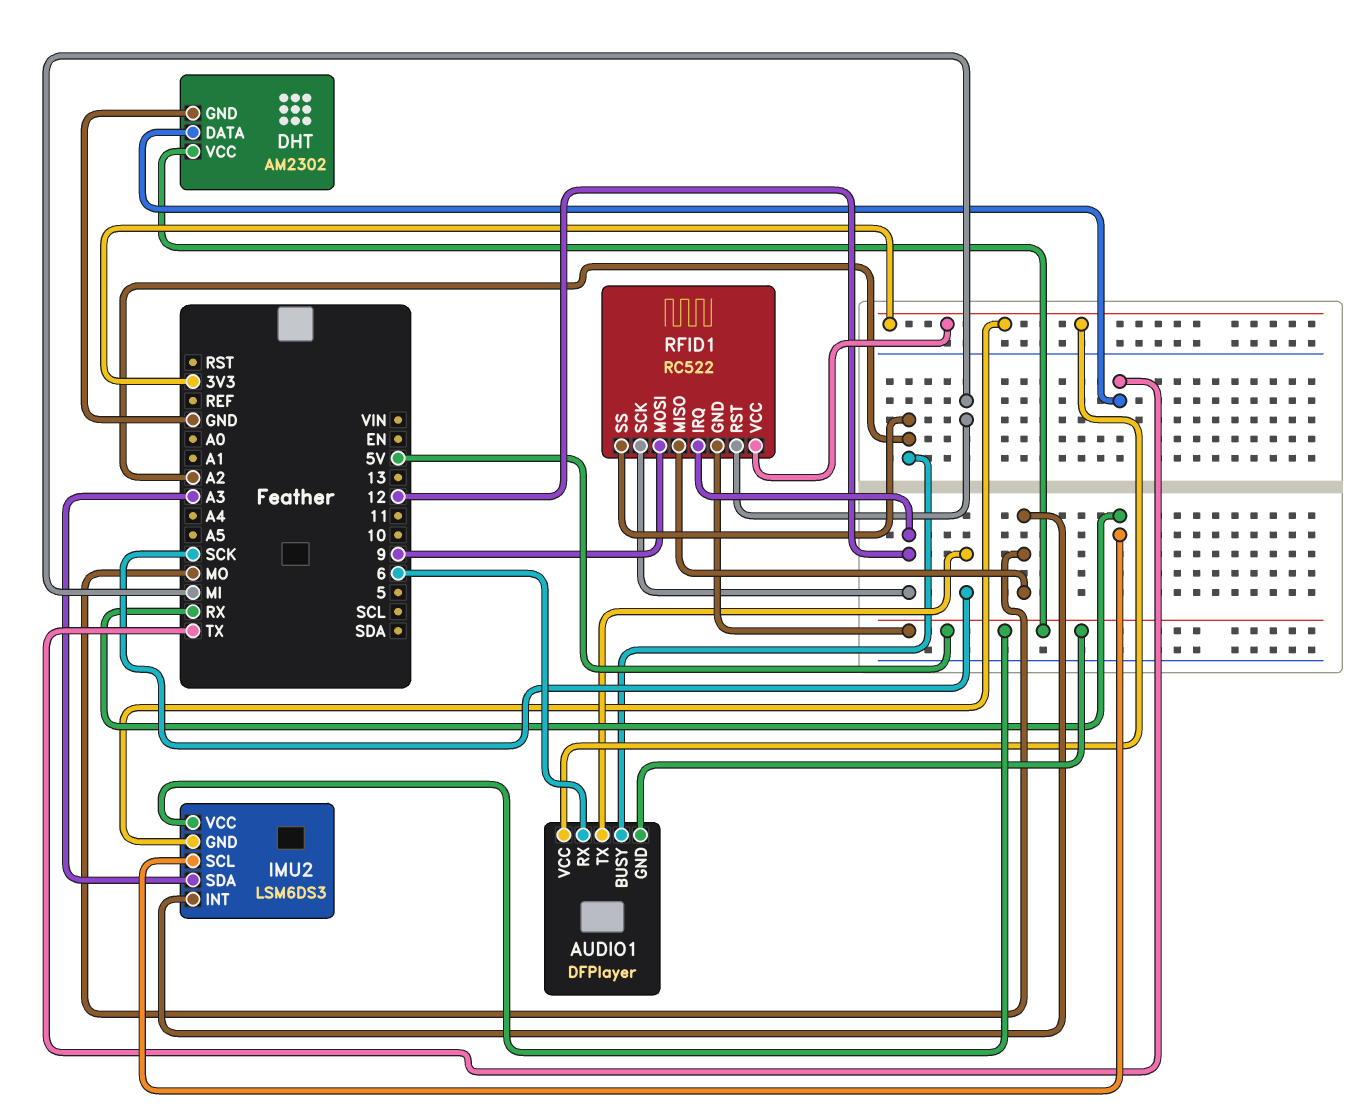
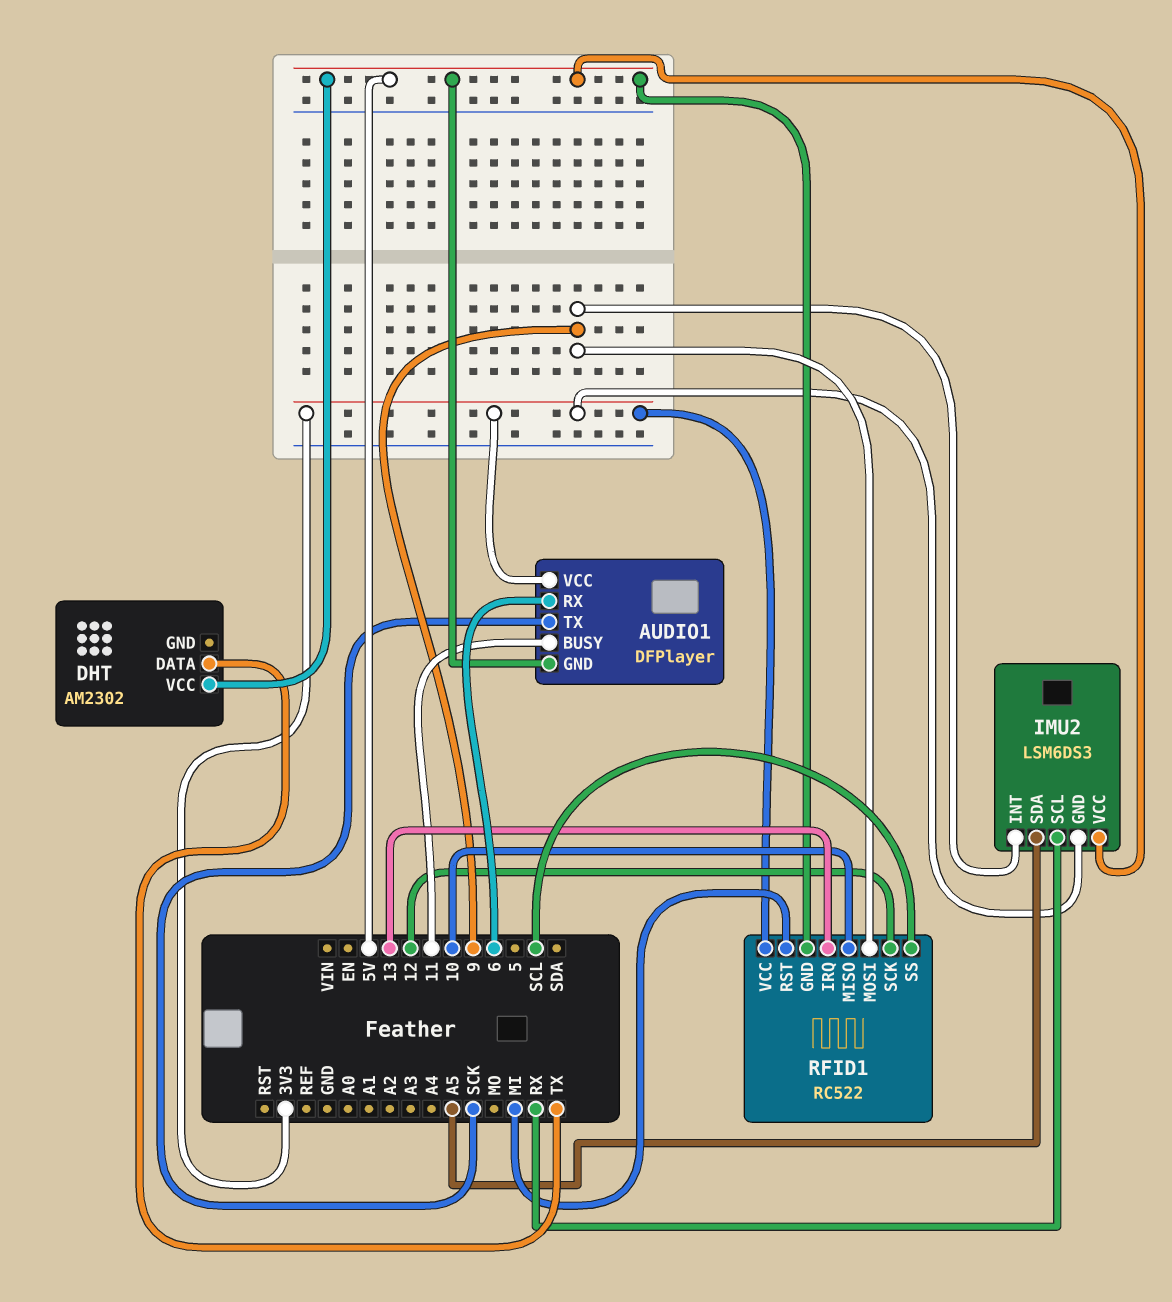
AUDIO1 pin BUSY: A2 -> 11
DHT pin GND: GND -> none
IMU2 pin INT: MO -> 9
IMU2 pin SDA: A3 -> A5
RFID1 pin IRQ: 12 -> 13
RFID1 pin MISO: MO -> 10
RFID1 pin SS: A2 -> SCL

